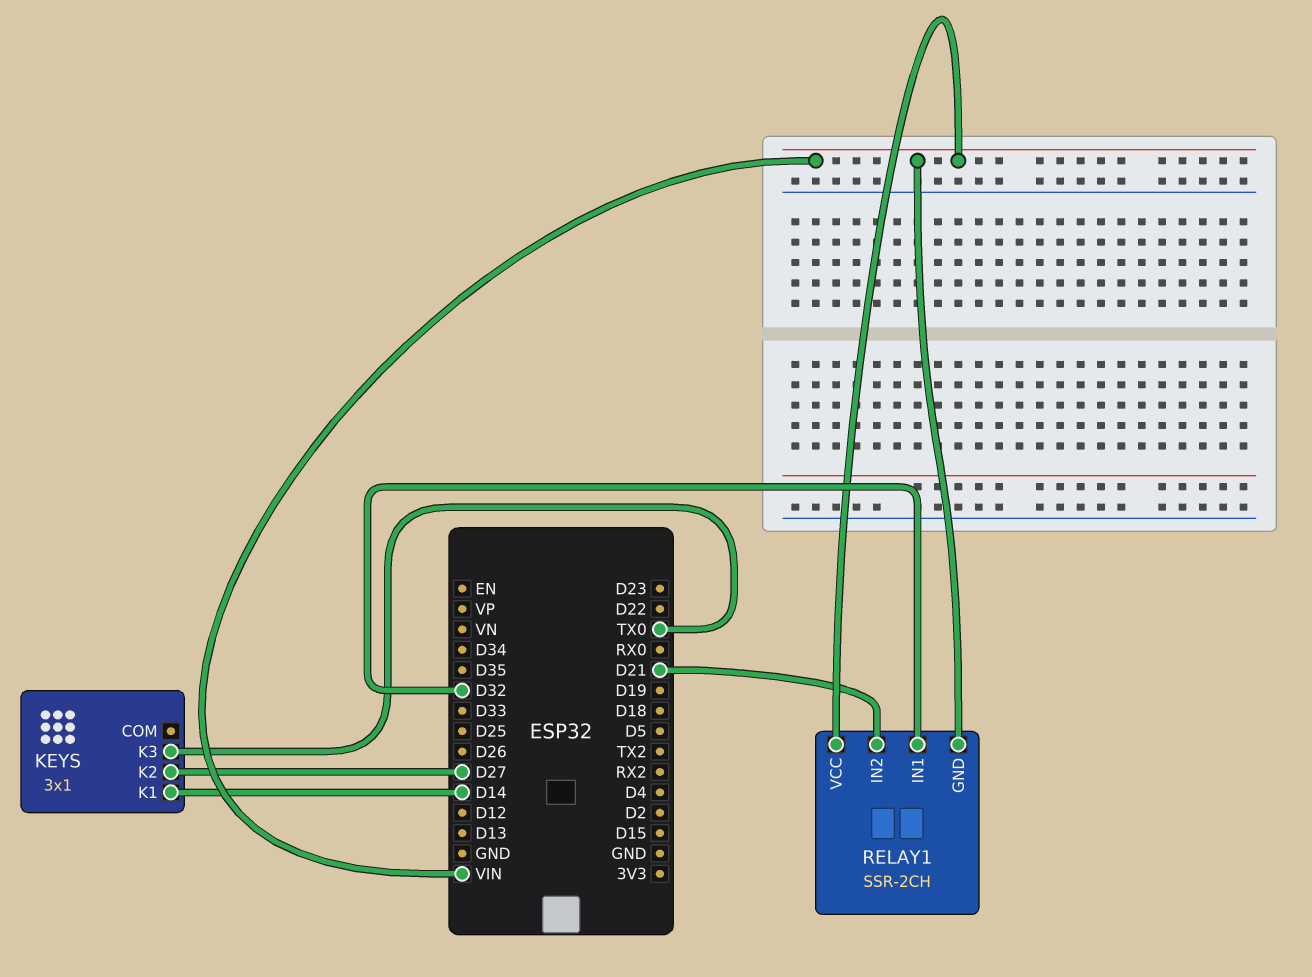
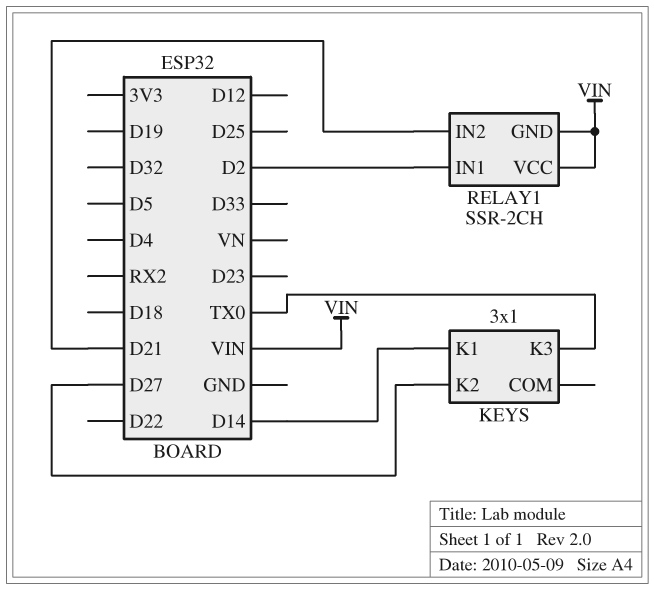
RELAY1 pin IN1: D32 -> D2

